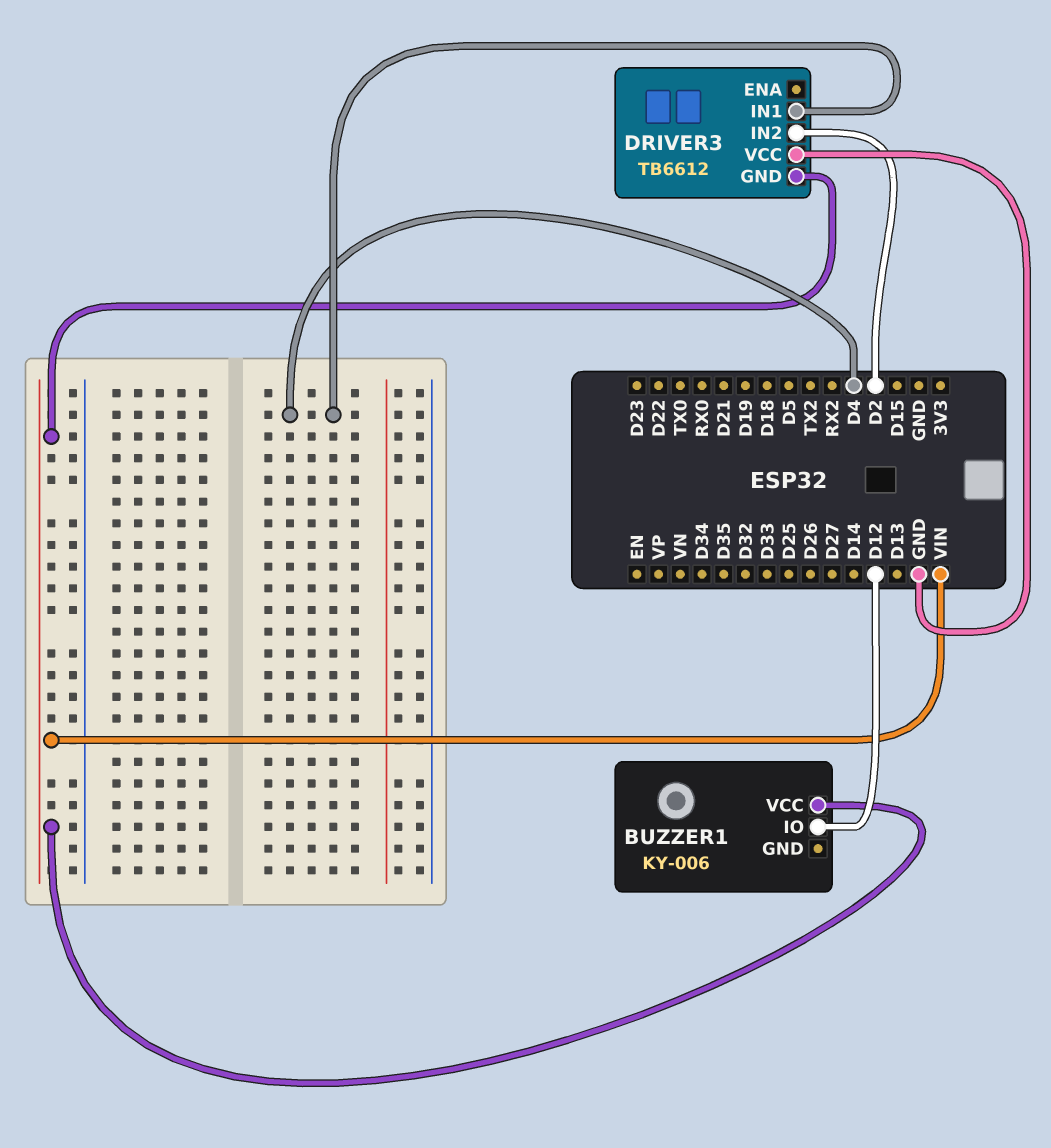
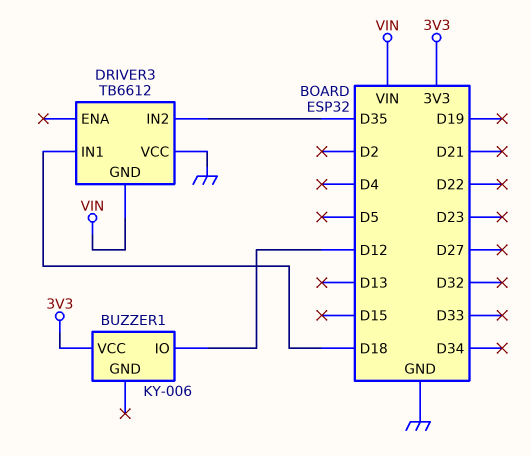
BUZZER1 pin VCC: VIN -> 3V3
DRIVER3 pin IN1: D4 -> D18
DRIVER3 pin IN2: D2 -> D35

